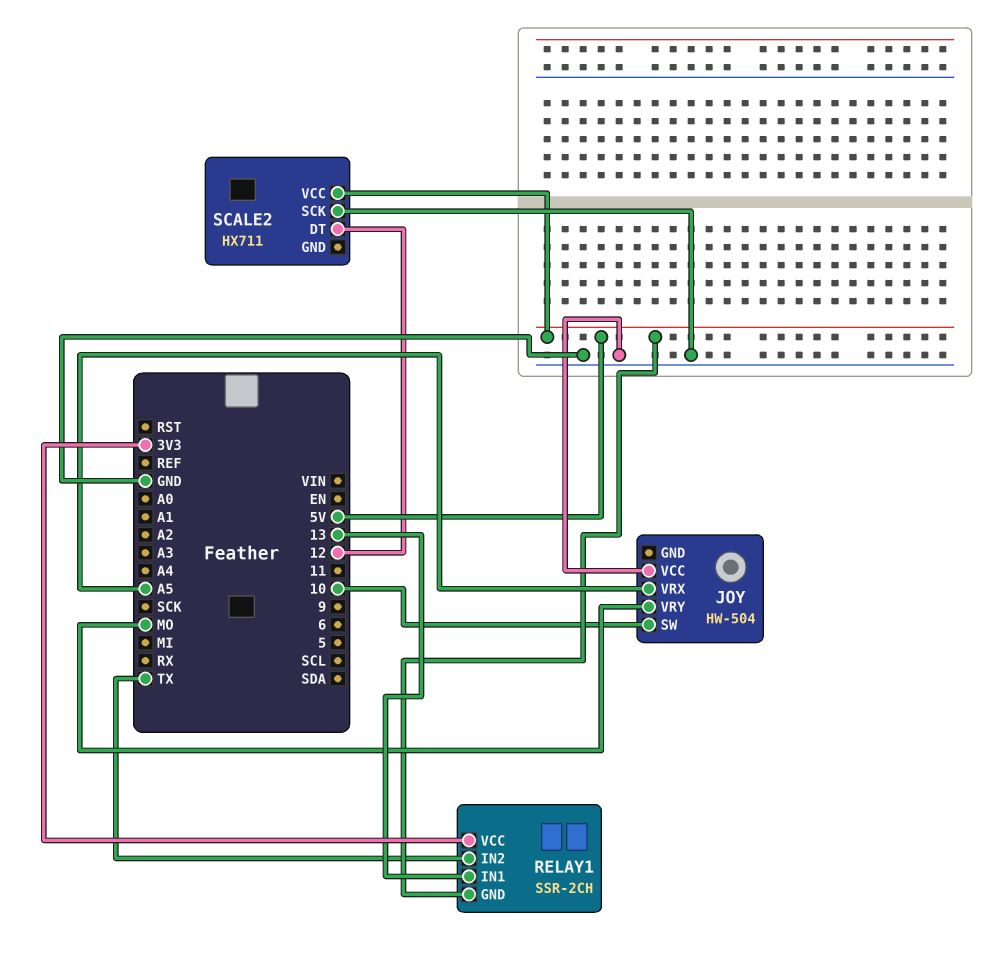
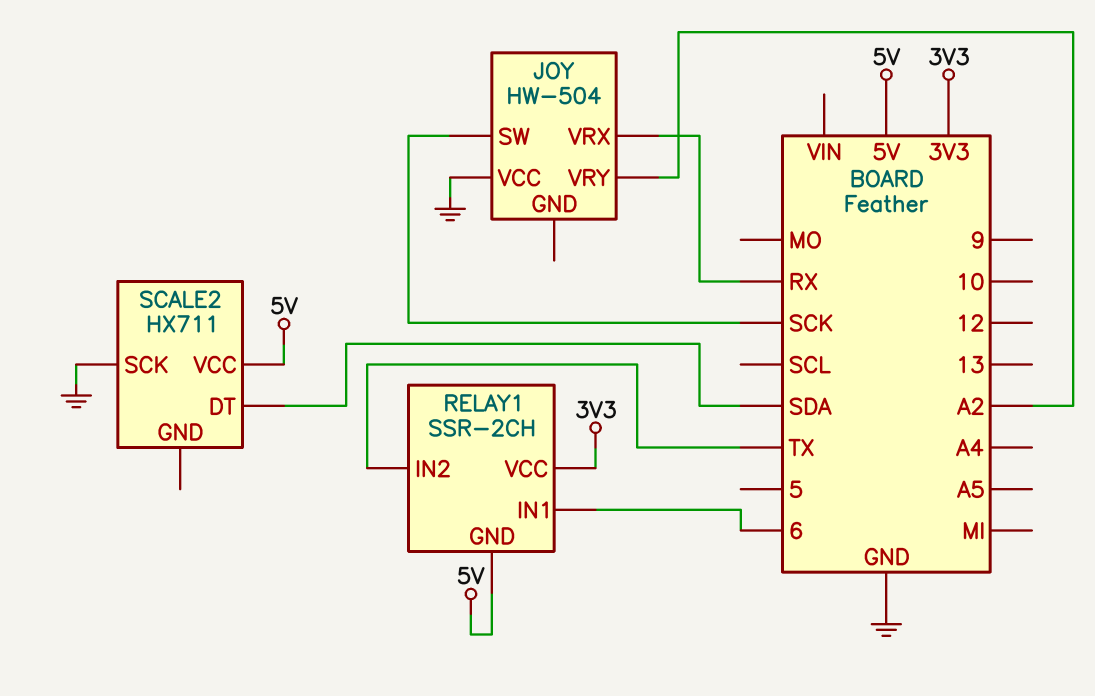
JOY pin SW: 10 -> SCK
JOY pin VRX: A5 -> RX
JOY pin VRY: MO -> A2
RELAY1 pin IN1: 13 -> 6
SCALE2 pin DT: 12 -> SDA

